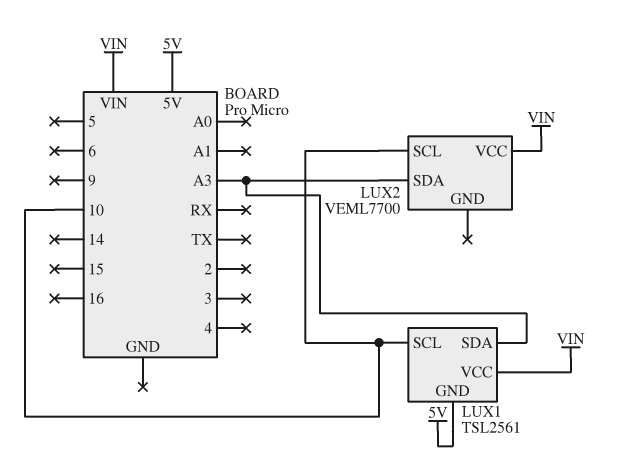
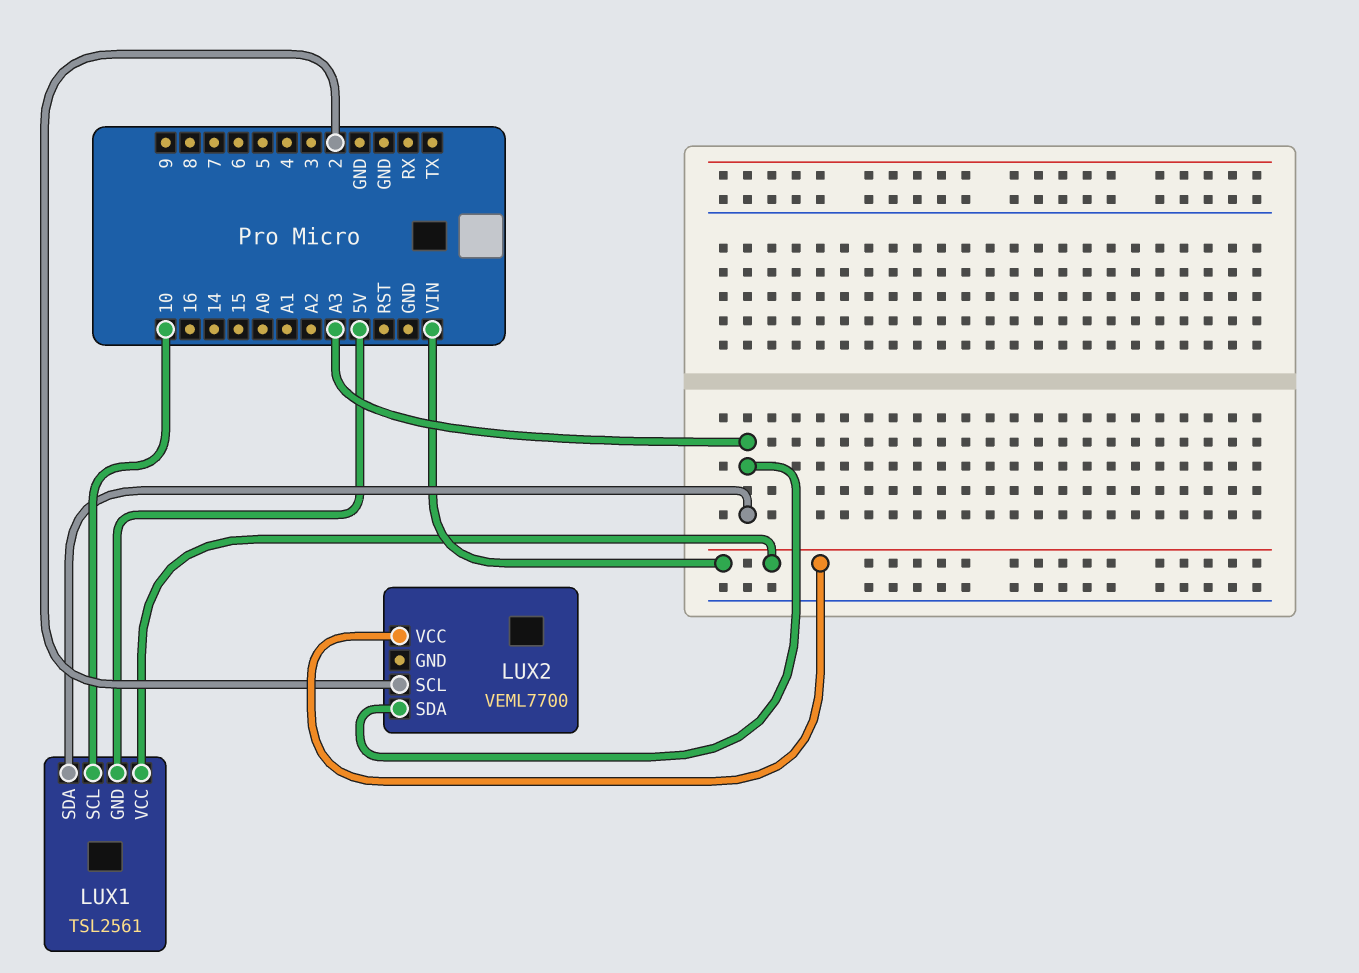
LUX2 pin SCL: 10 -> 2

